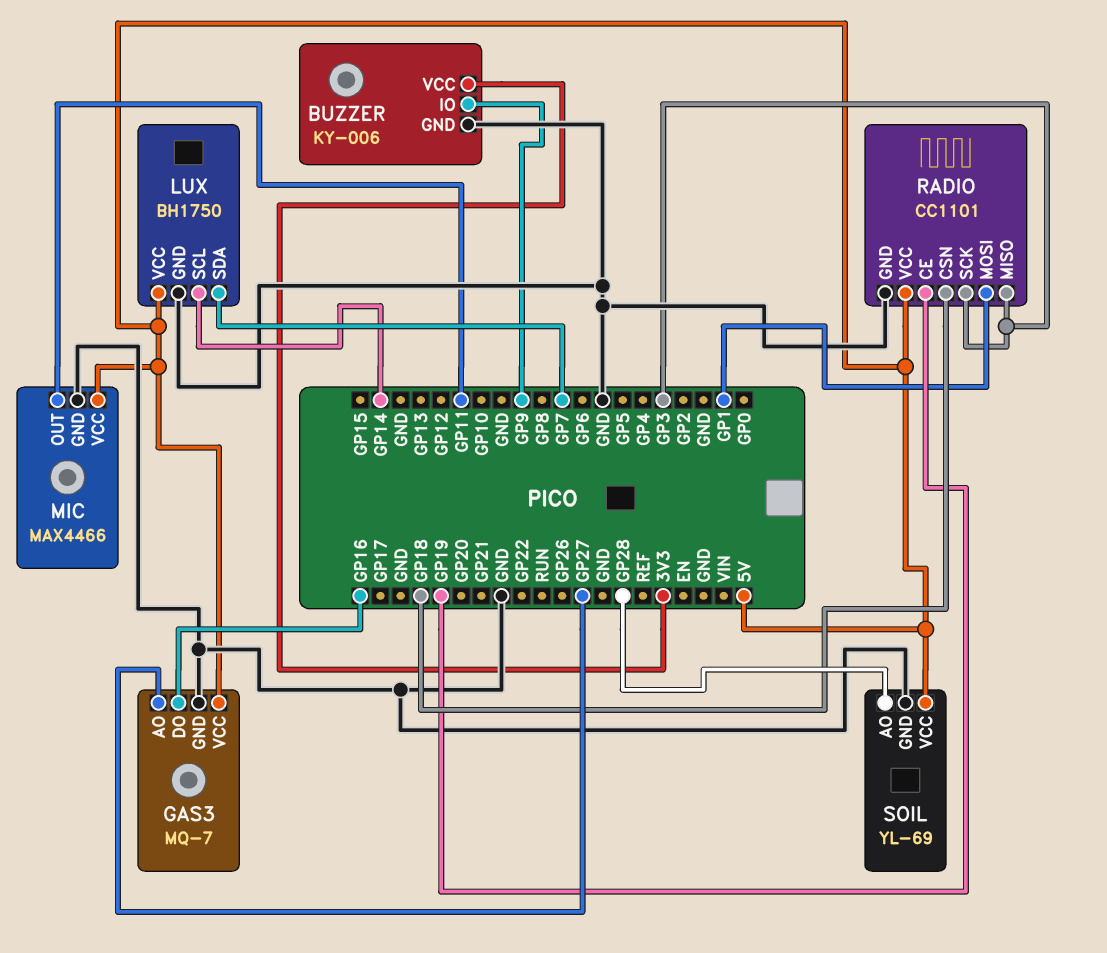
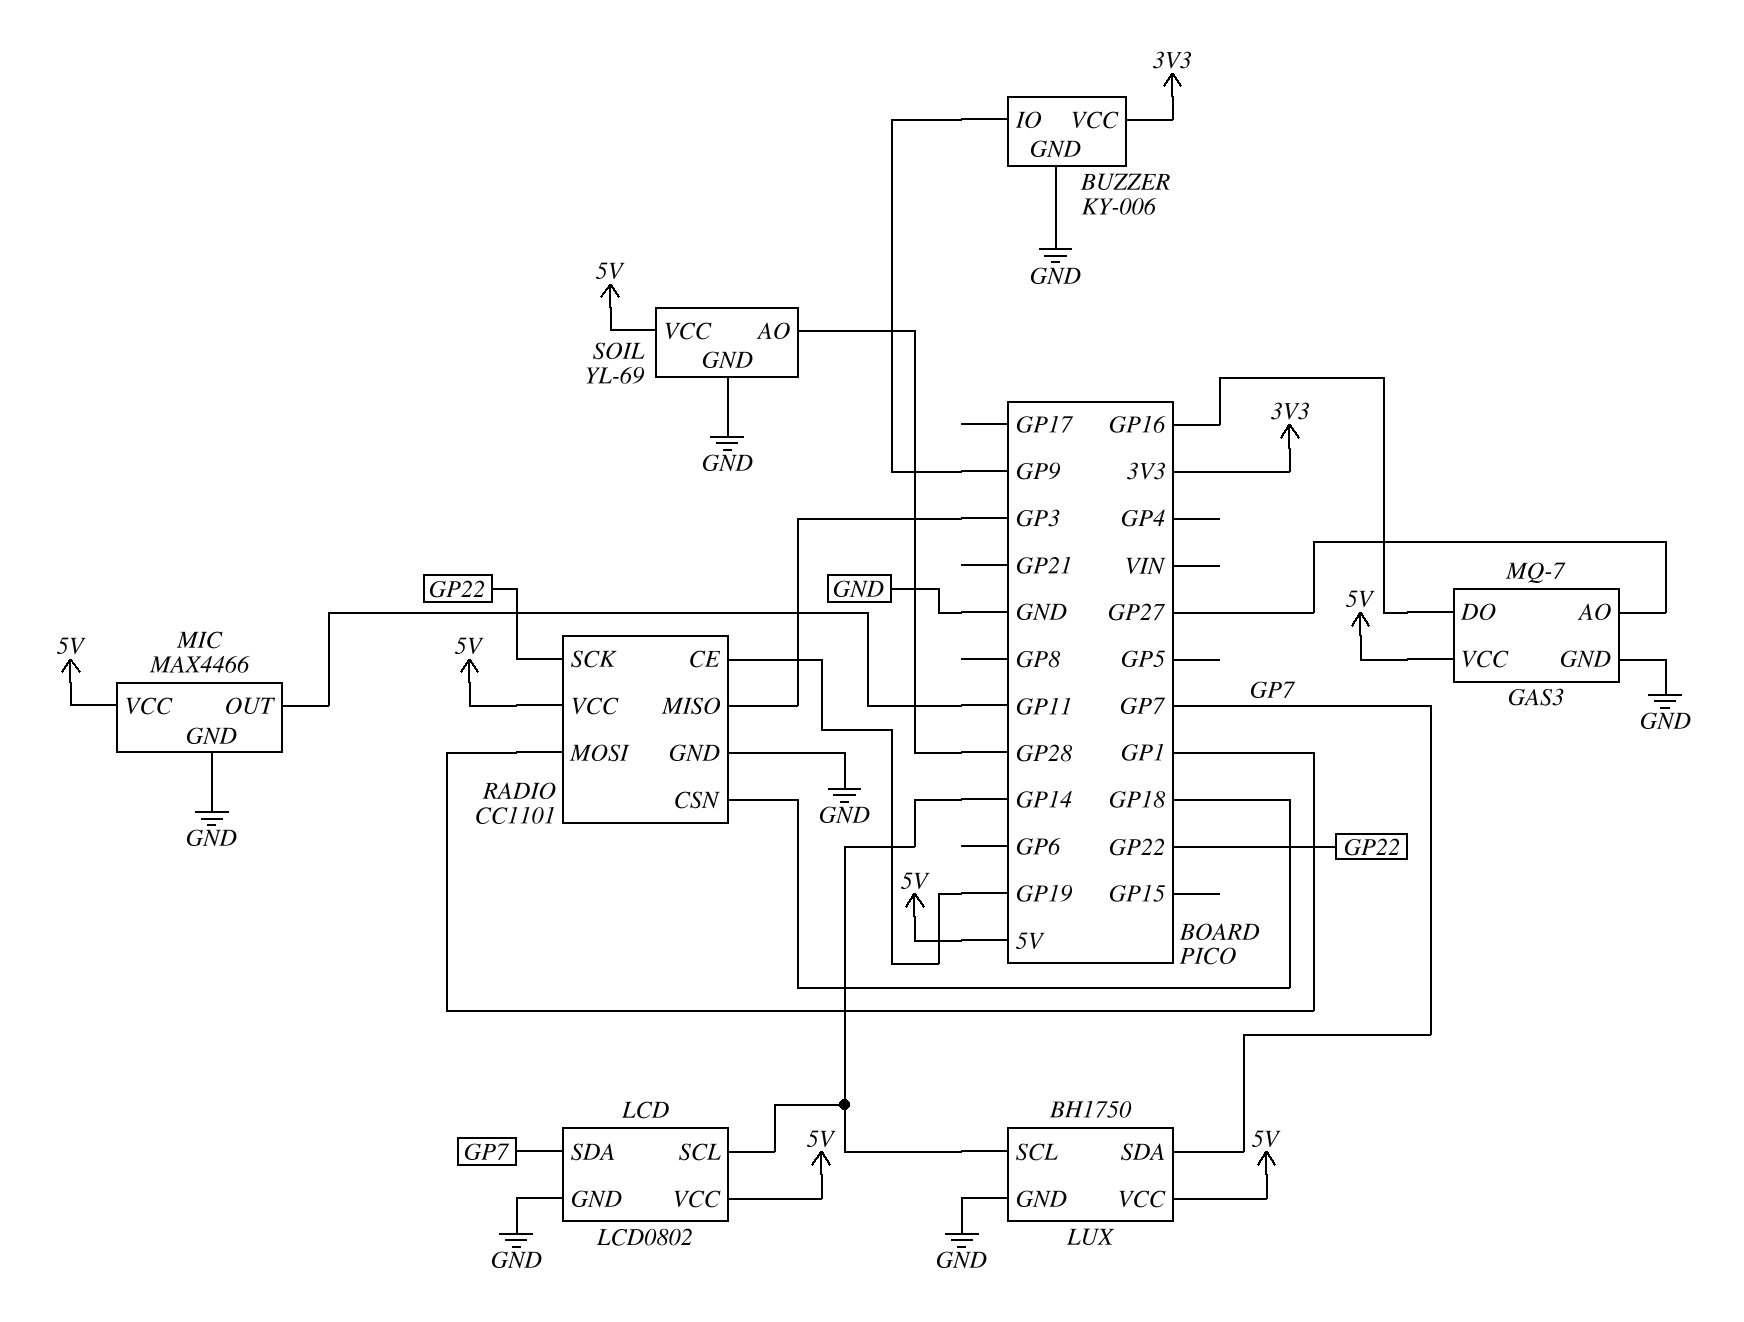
LCD: none -> LCD0802
LCD pin GND: none -> GND
LCD pin SCL: none -> GP14
LCD pin SDA: none -> GP7
LCD pin VCC: none -> 5V
RADIO pin SCK: GP3 -> GP22

